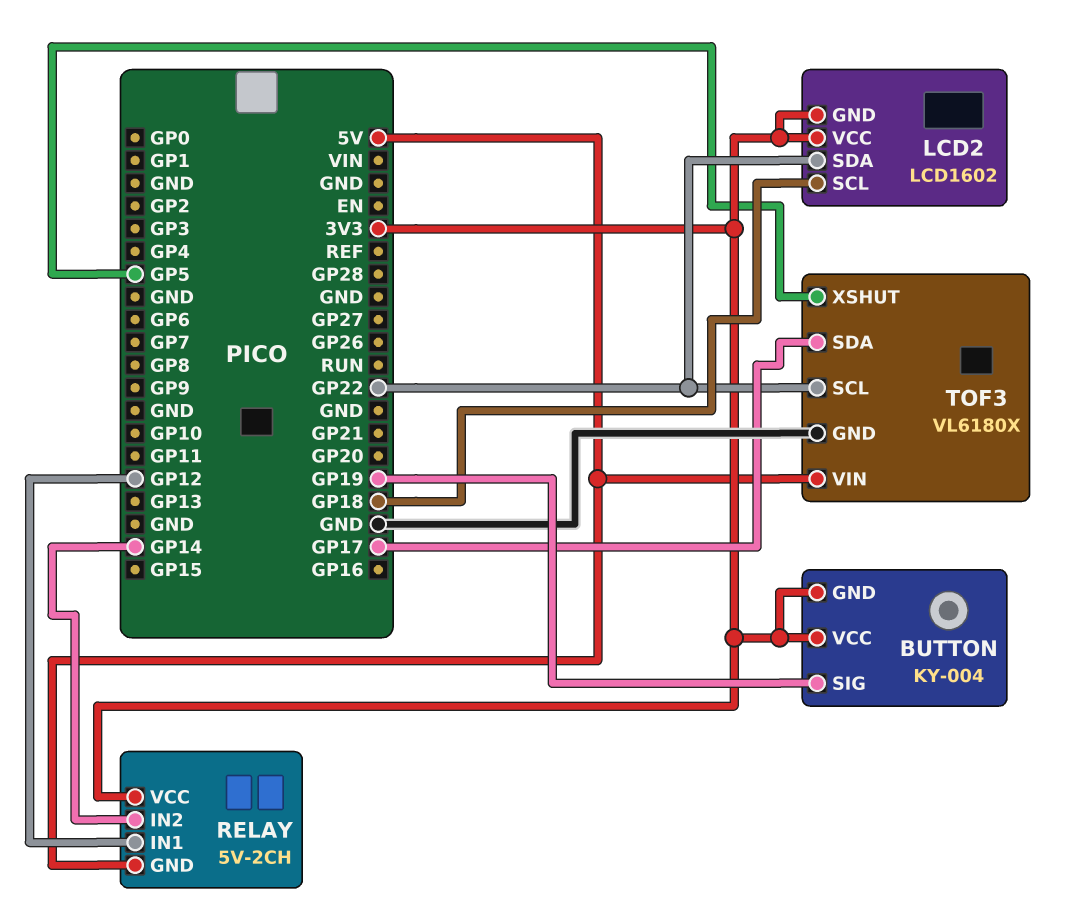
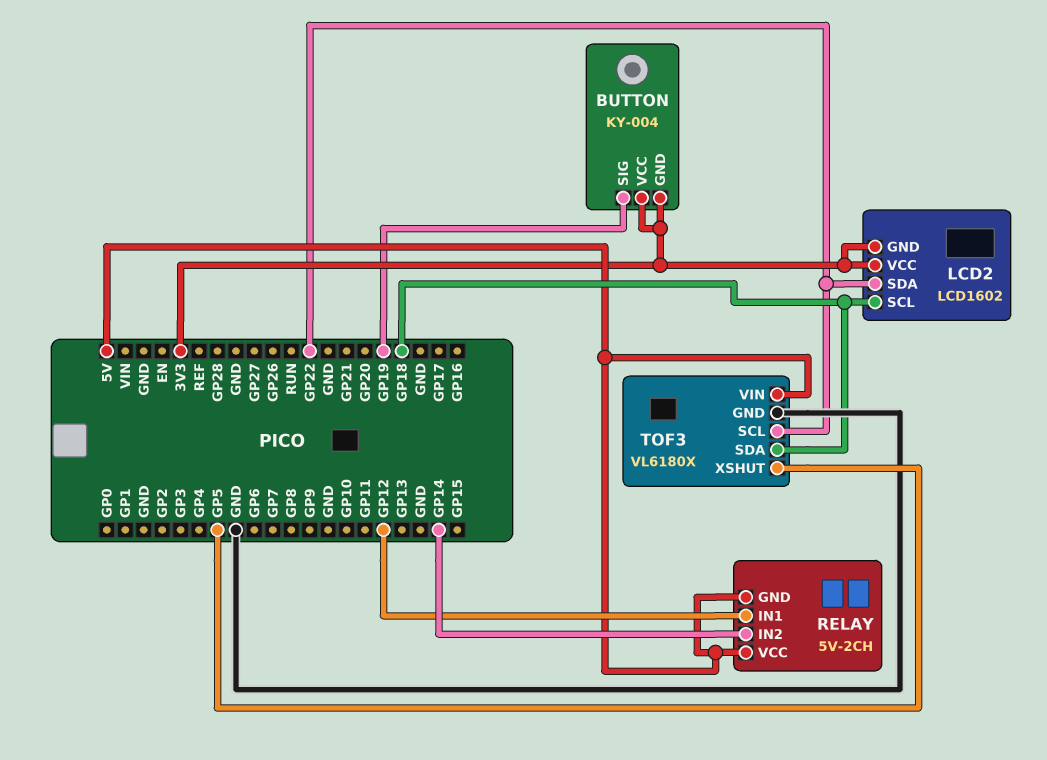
RELAY pin VCC: 3V3 -> 5V
TOF3 pin SDA: GP17 -> GP18

